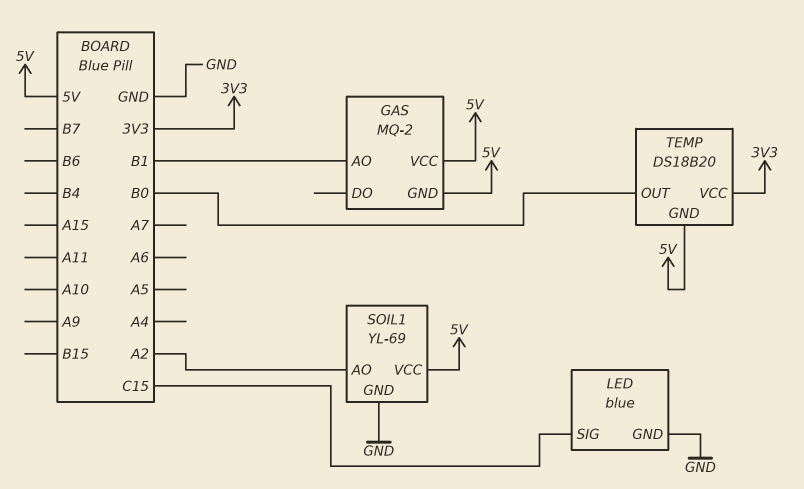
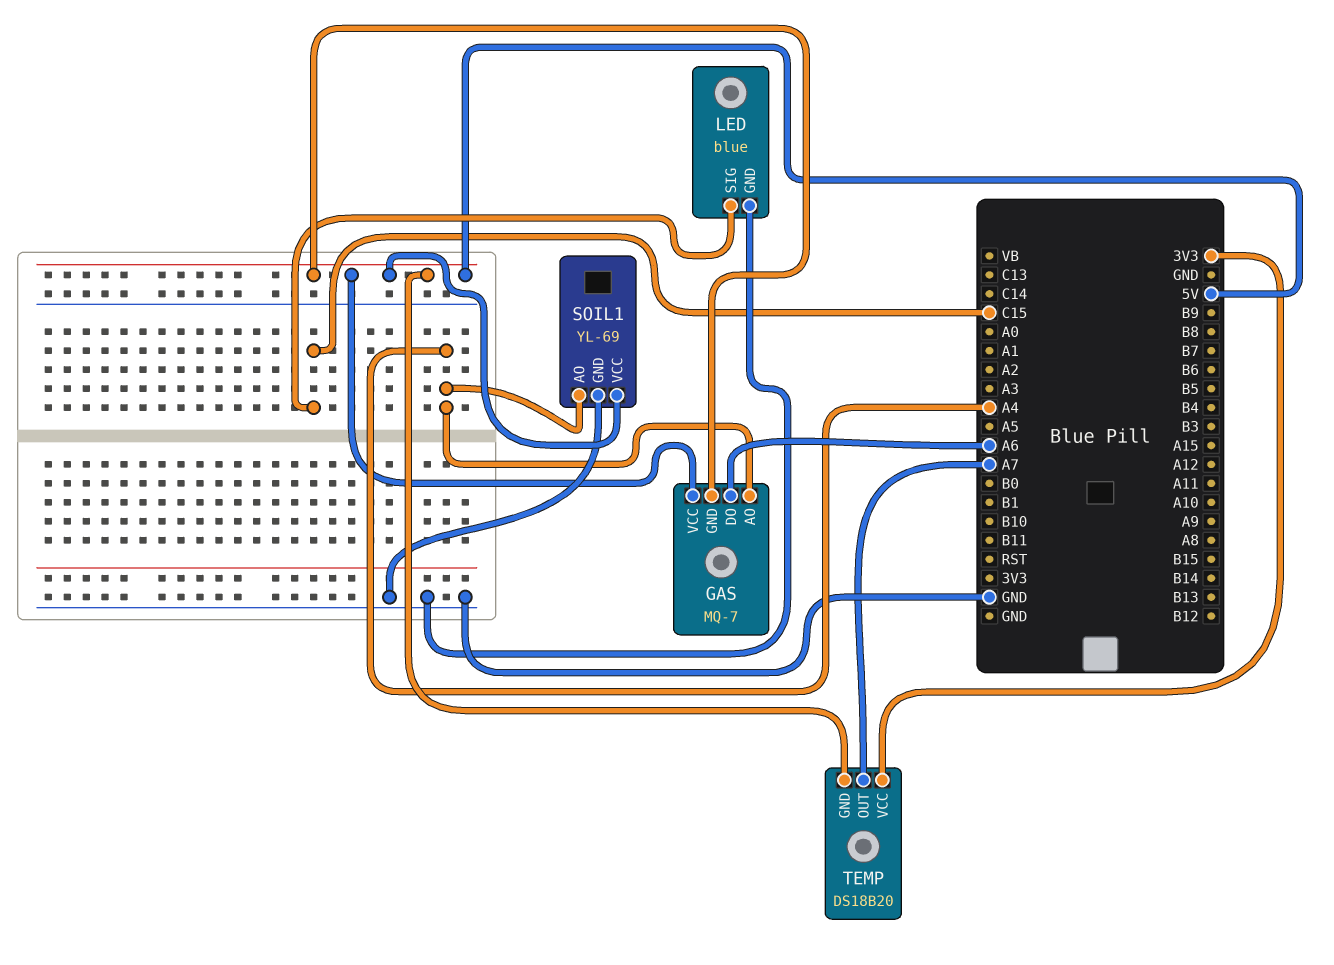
GAS: MQ-2 -> MQ-7
GAS pin AO: B1 -> A4
GAS pin DO: none -> A6
SOIL1 pin AO: A2 -> A4
TEMP pin OUT: B0 -> A7

